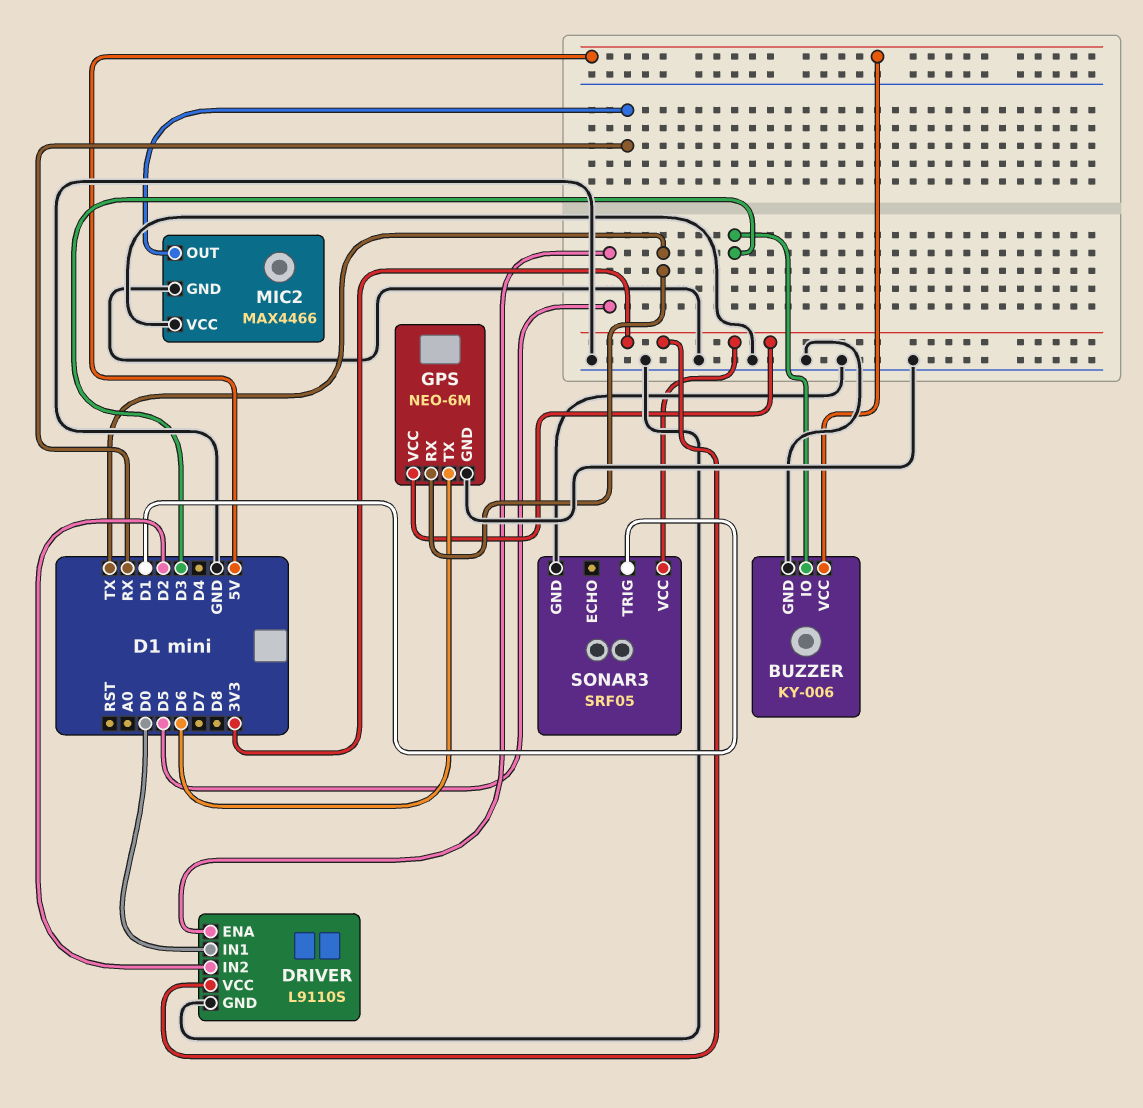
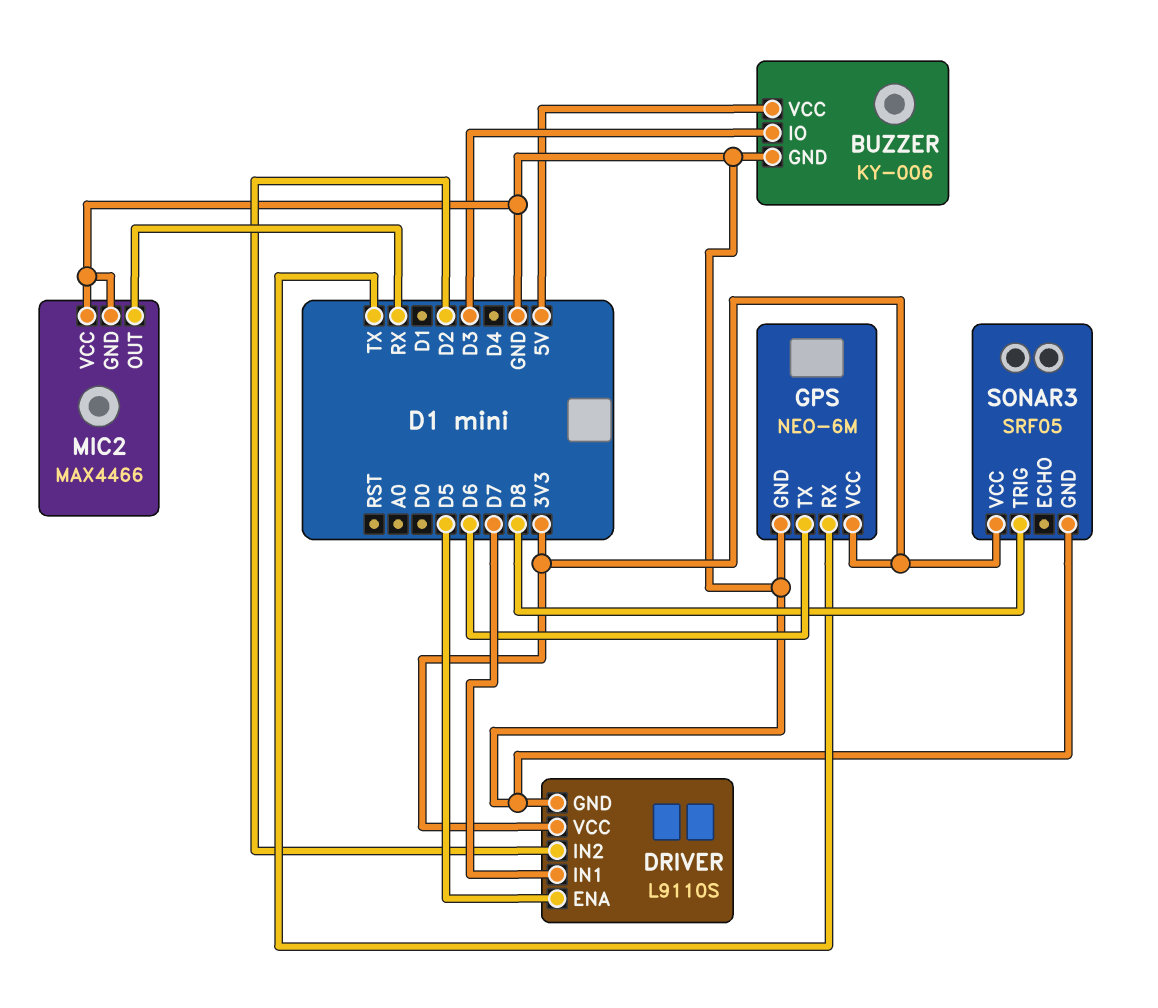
DRIVER pin IN1: D0 -> D7
SONAR3 pin TRIG: D1 -> D8

